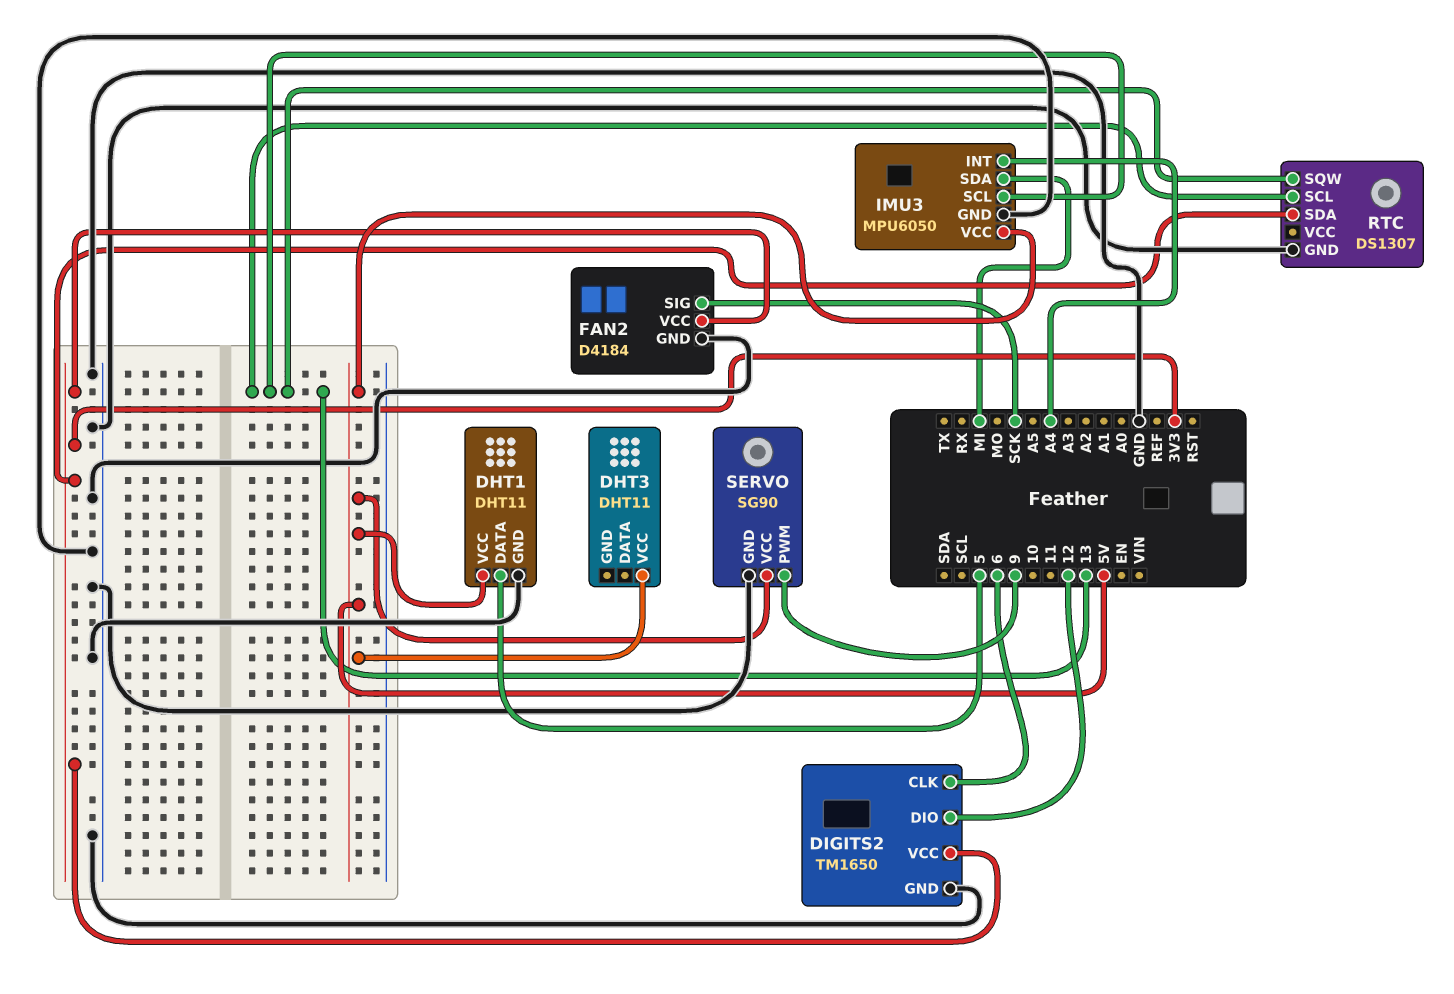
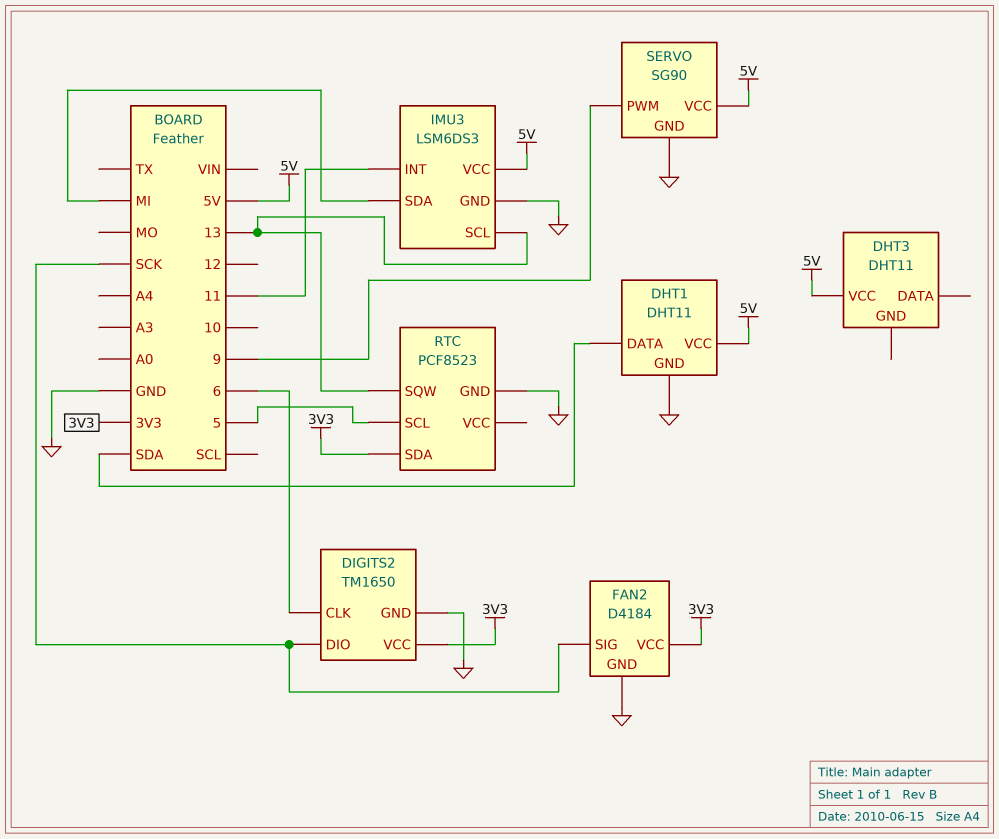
DHT1 pin DATA: 5 -> SDA
DIGITS2 pin DIO: 12 -> SCK
IMU3: MPU6050 -> LSM6DS3
IMU3 pin INT: A4 -> 11
RTC: DS1307 -> PCF8523
RTC pin SCL: 13 -> 5

